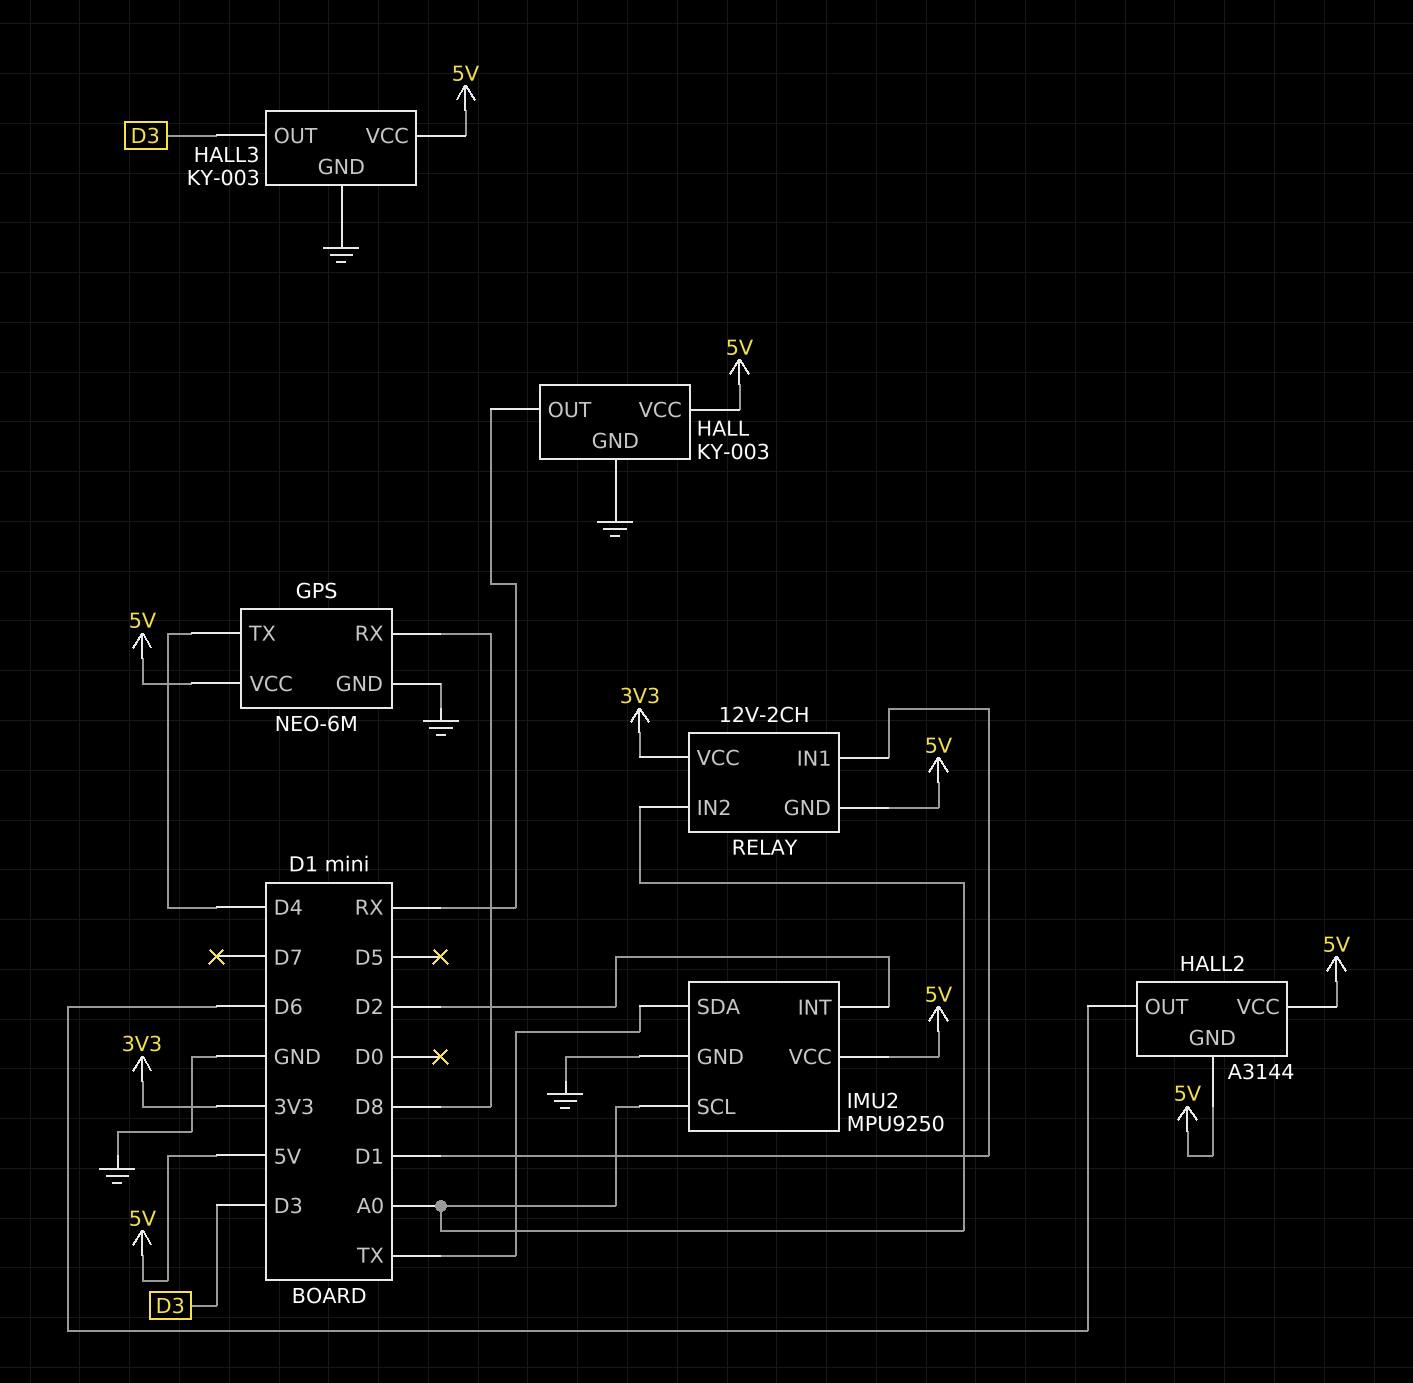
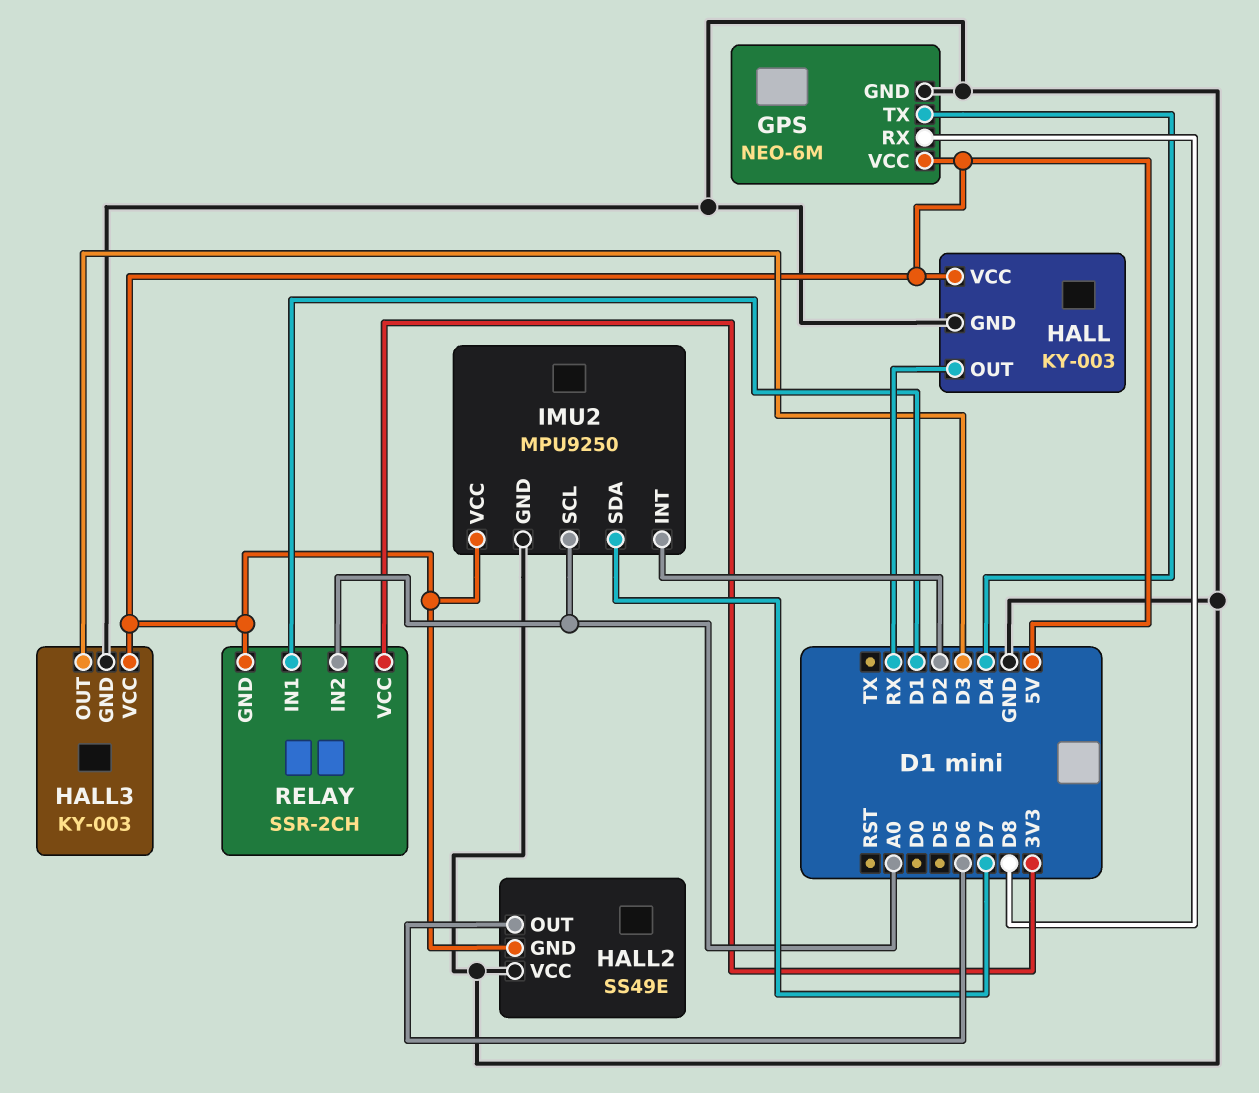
HALL2: A3144 -> SS49E
HALL2 pin VCC: 5V -> GND
IMU2 pin SDA: TX -> D7
RELAY: 12V-2CH -> SSR-2CH

